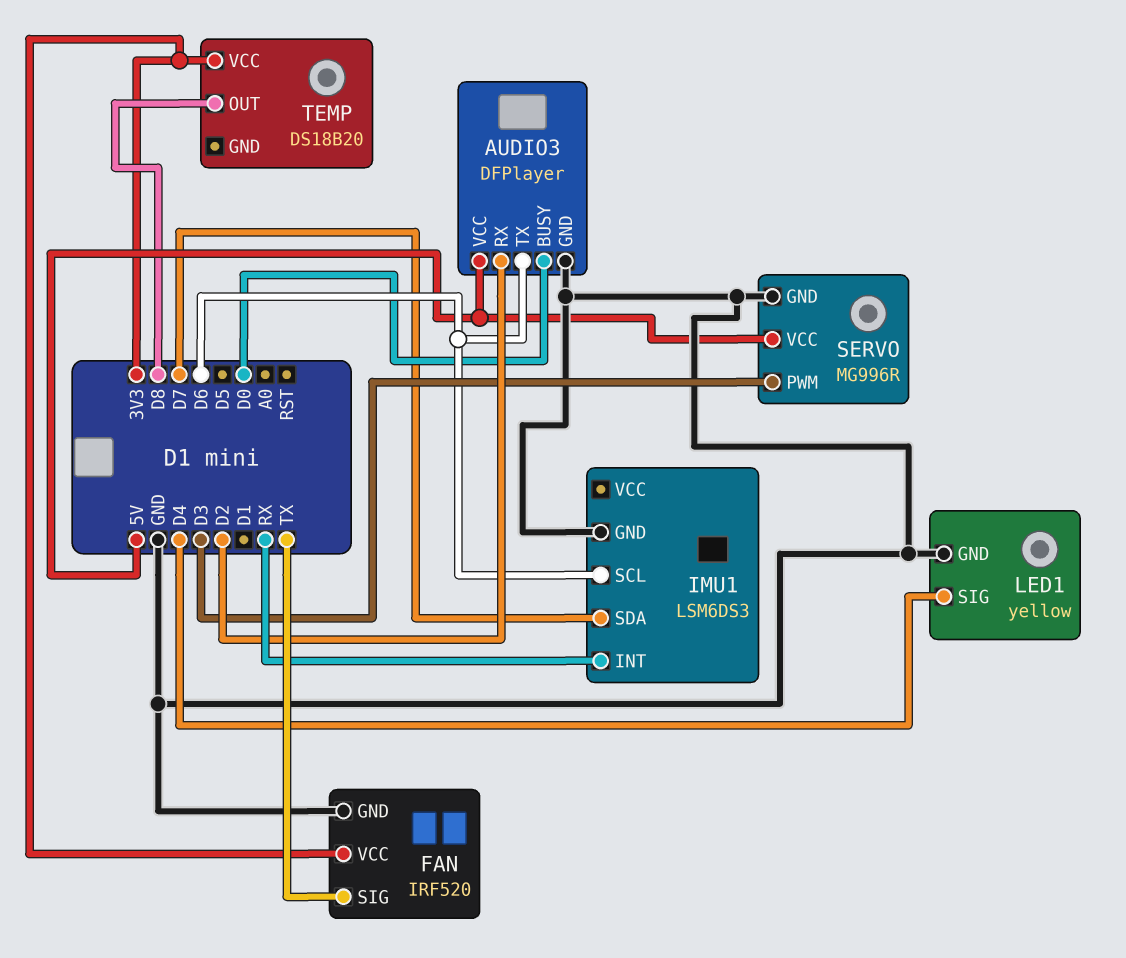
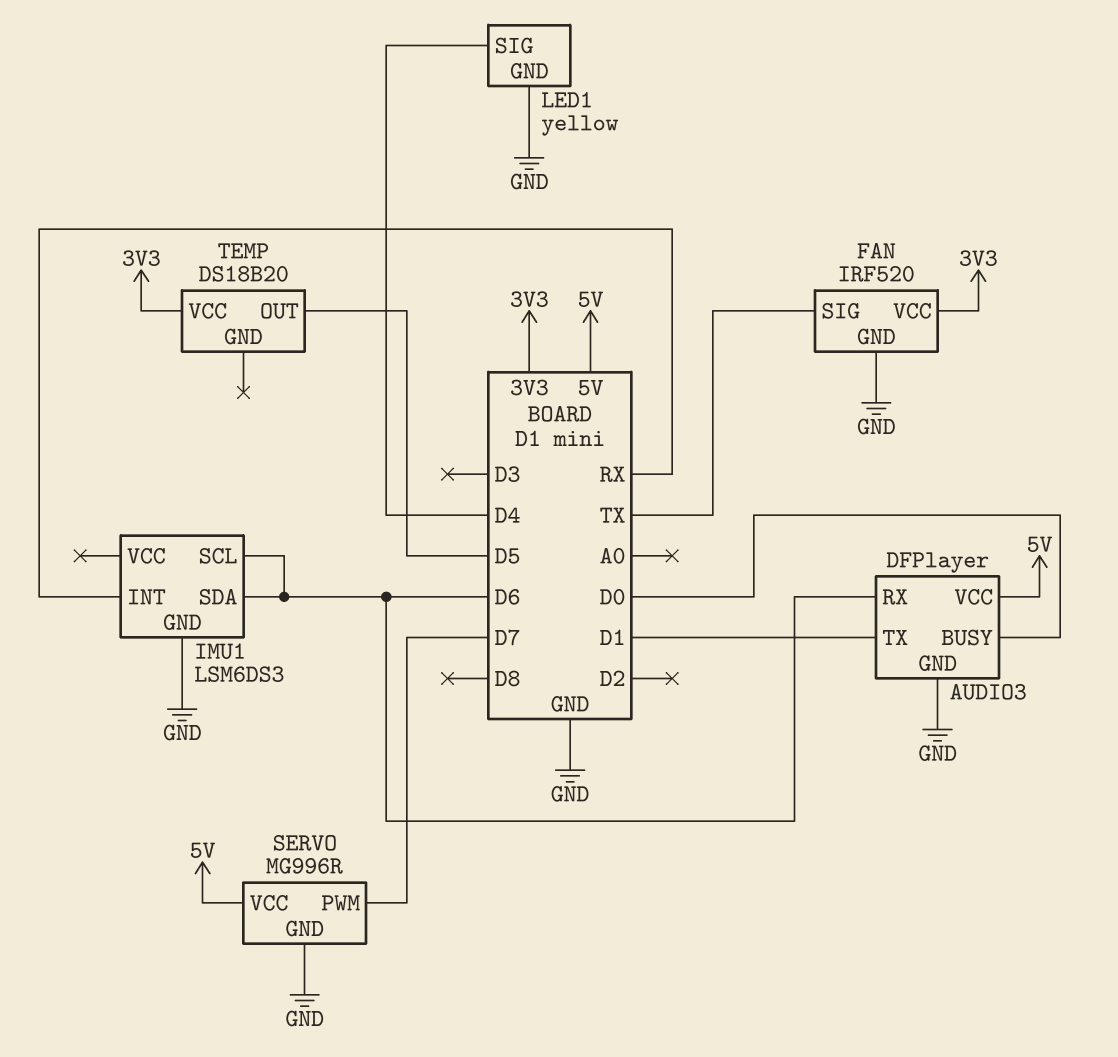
AUDIO3 pin RX: D2 -> D6
AUDIO3 pin TX: D6 -> D1
IMU1 pin SDA: D7 -> D6
SERVO pin PWM: D3 -> D7
TEMP pin OUT: D8 -> D5

